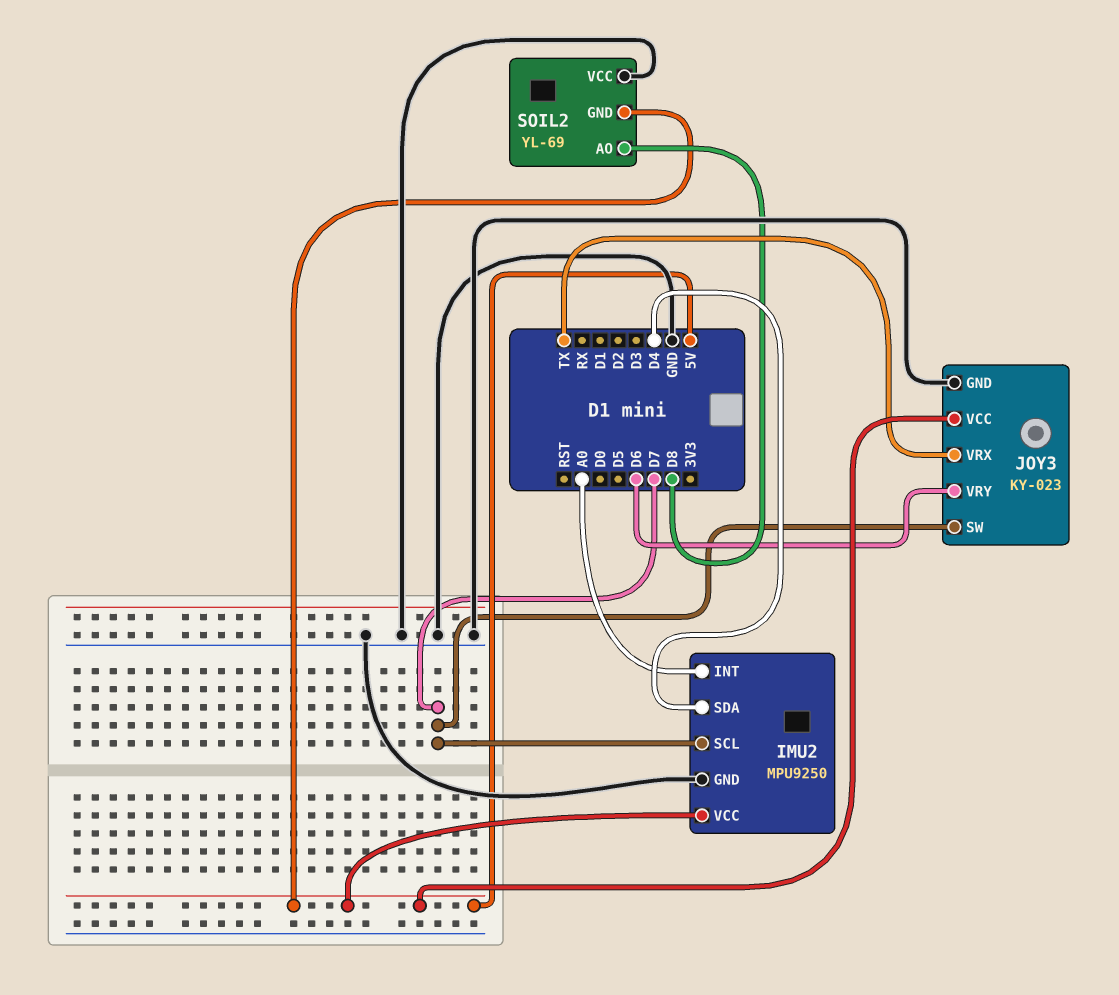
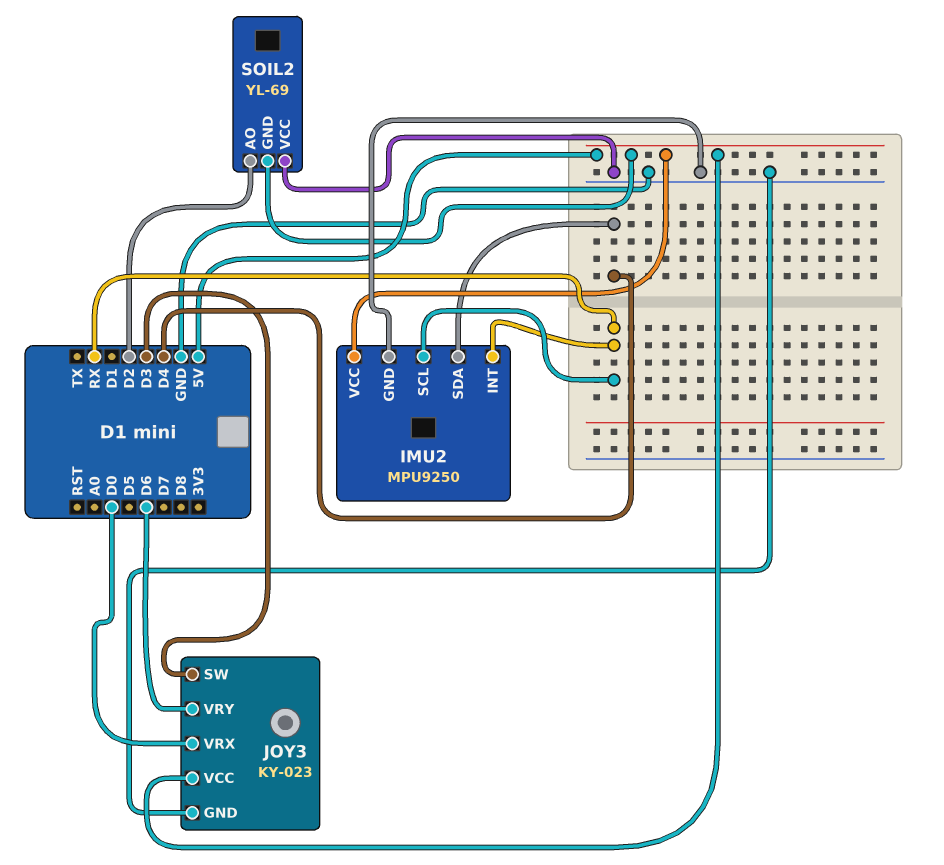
IMU2 pin INT: A0 -> RX
IMU2 pin SCL: D7 -> RX
JOY3 pin SW: D7 -> D3
JOY3 pin VRX: TX -> D0
SOIL2 pin AO: D8 -> D2

